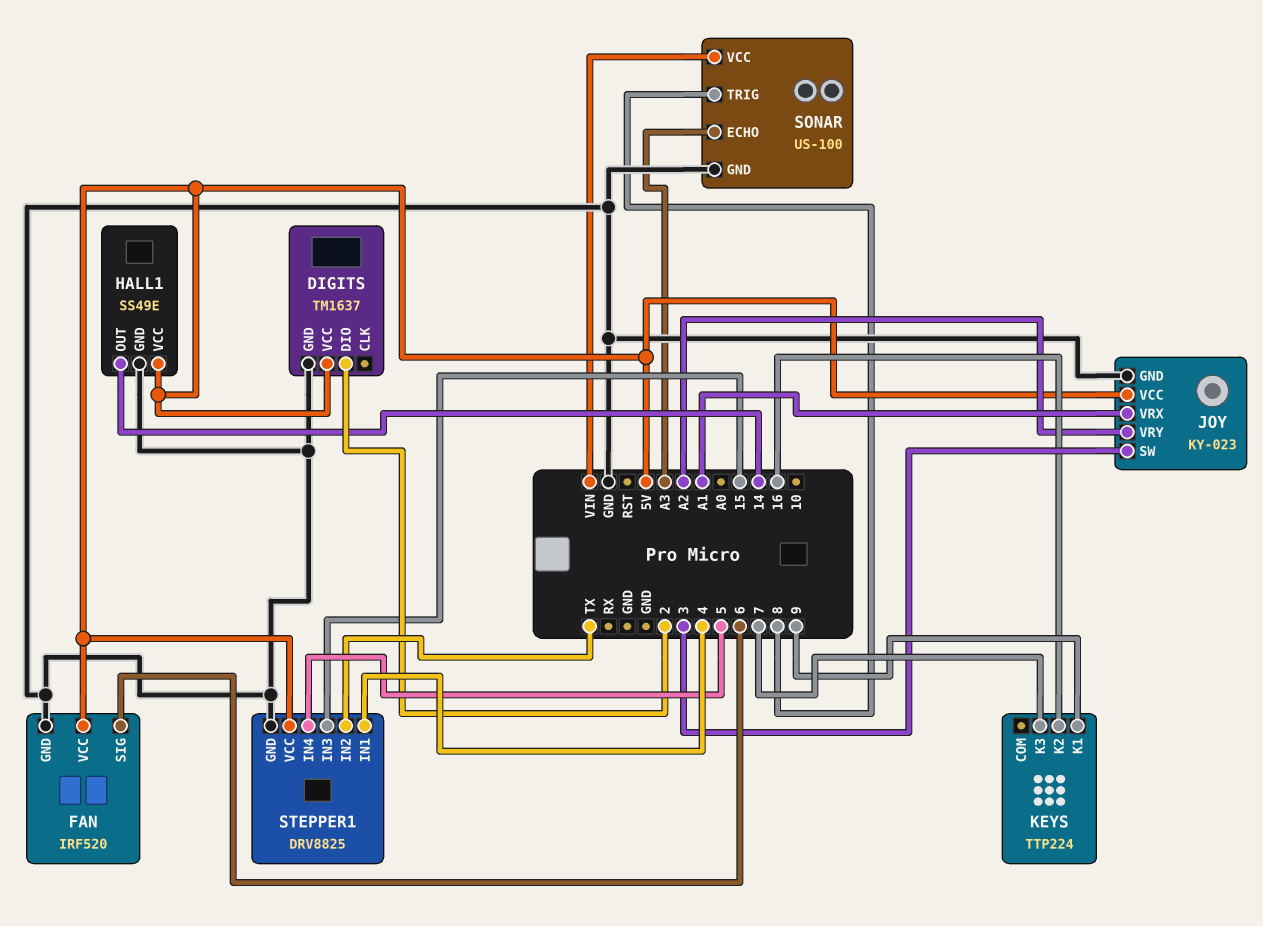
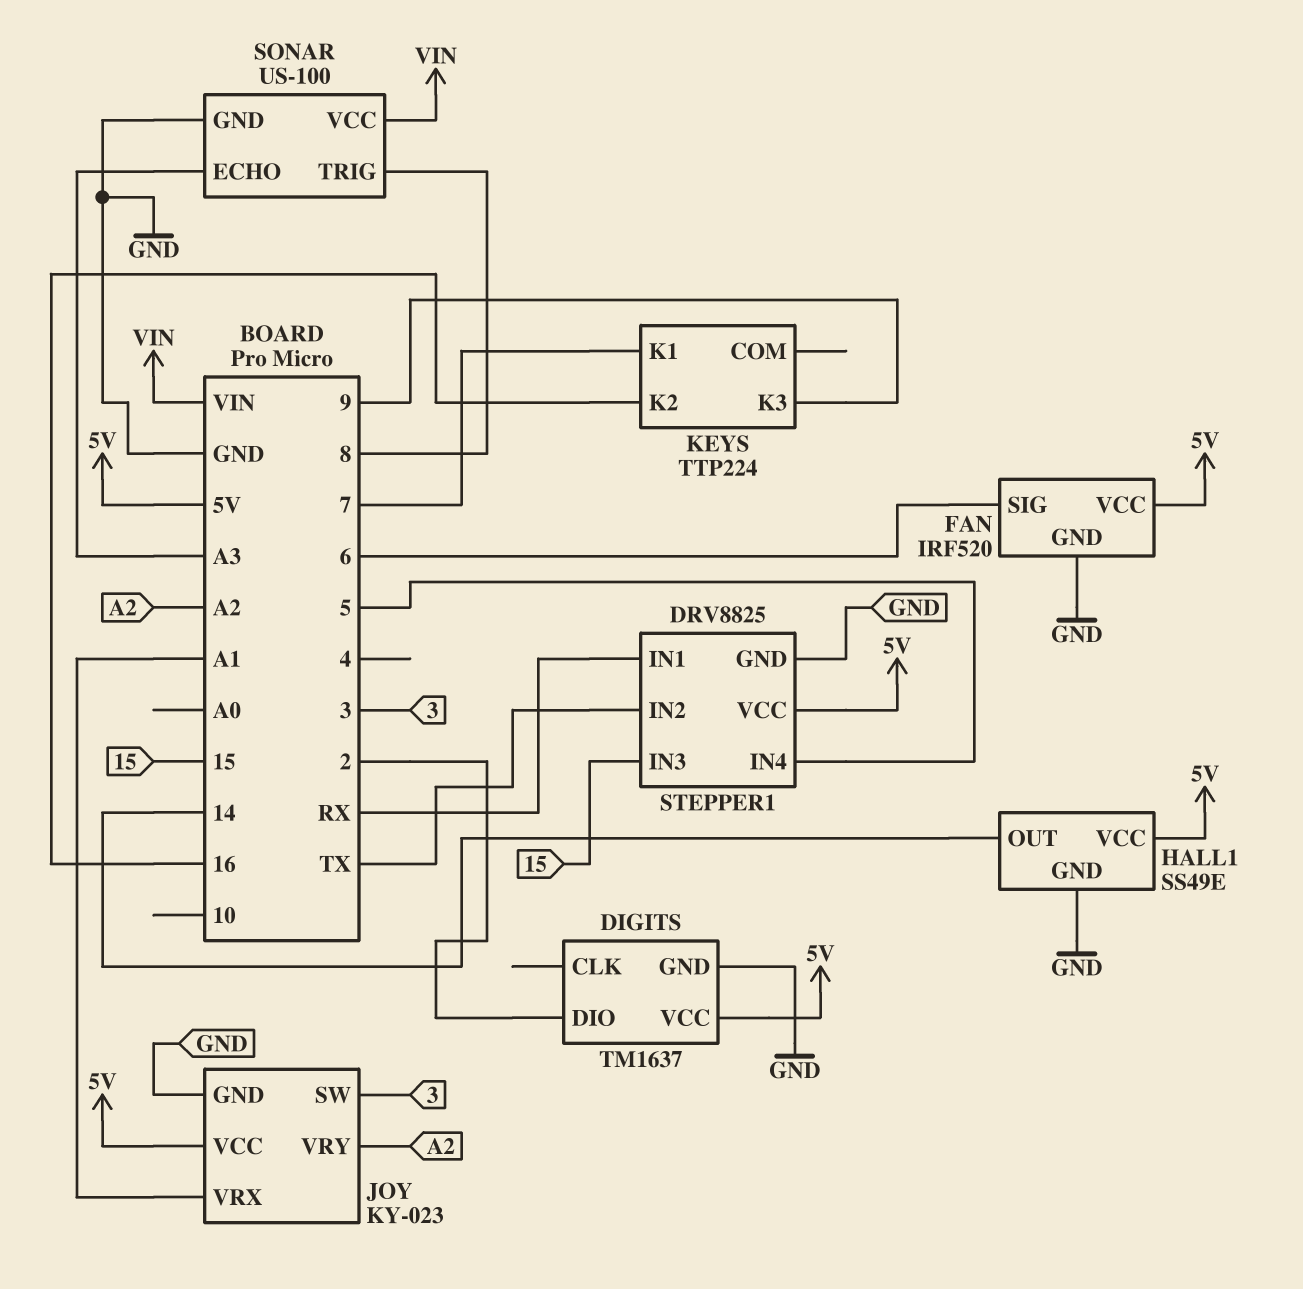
KEYS pin K1: 9 -> 7
KEYS pin K3: 7 -> 9
STEPPER1 pin IN1: 4 -> RX

